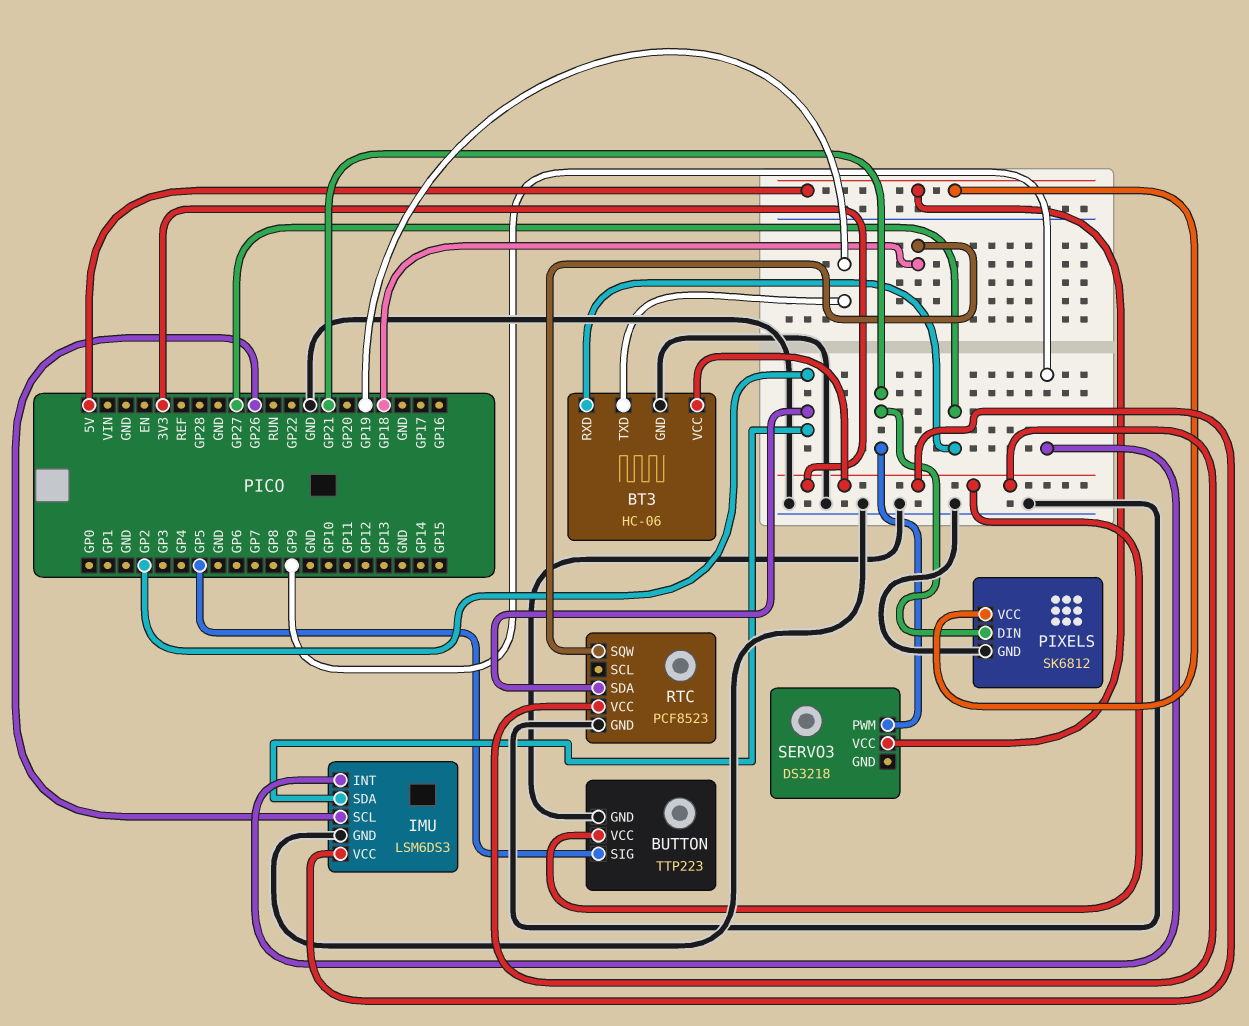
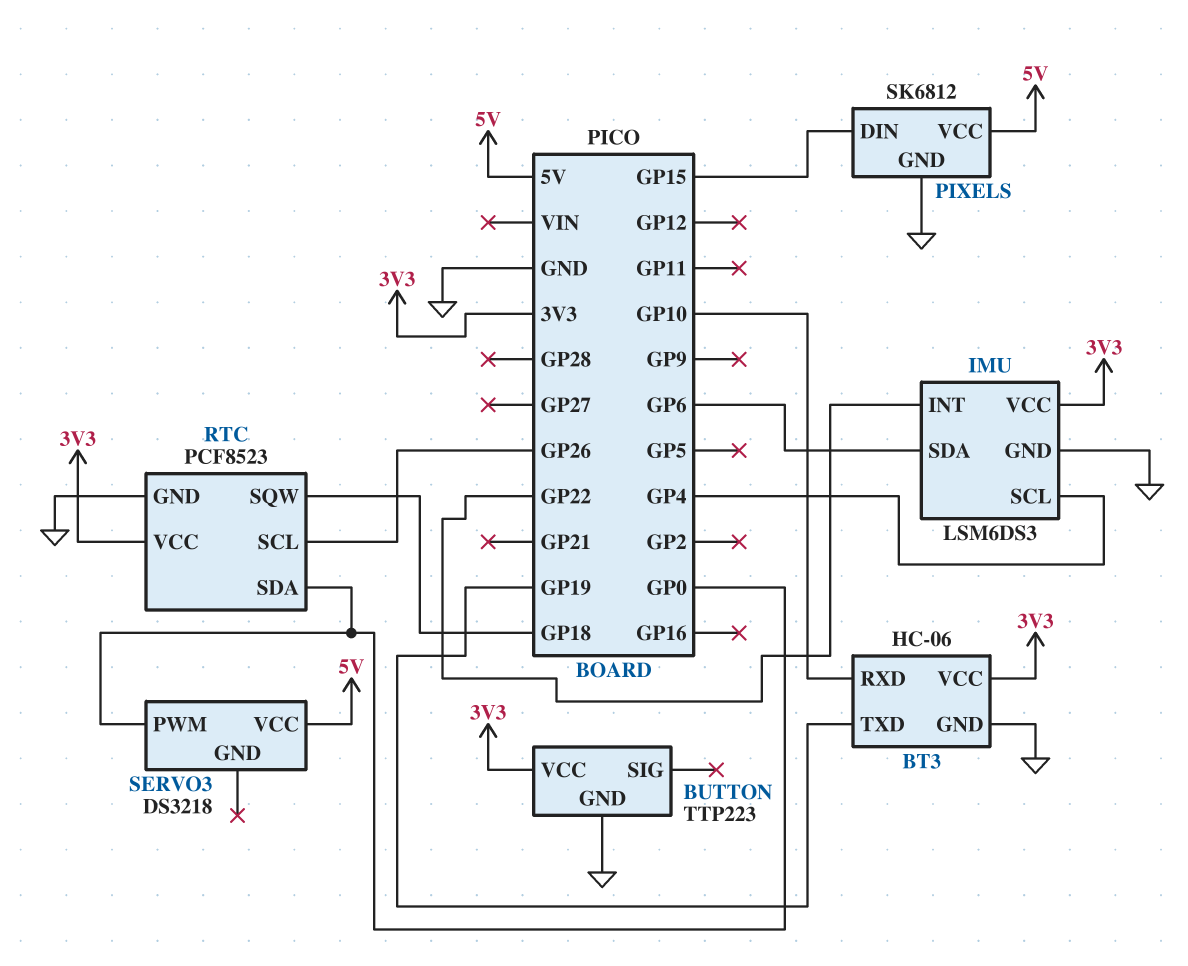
BT3 pin RXD: GP27 -> GP10
BUTTON pin SIG: GP5 -> none
IMU pin INT: GP9 -> GP22
IMU pin SCL: GP26 -> GP4
IMU pin SDA: GP2 -> GP6
PIXELS pin DIN: GP21 -> GP15
RTC pin SCL: none -> GP26
RTC pin SDA: GP2 -> GP0
SERVO3 pin PWM: GP21 -> GP0

